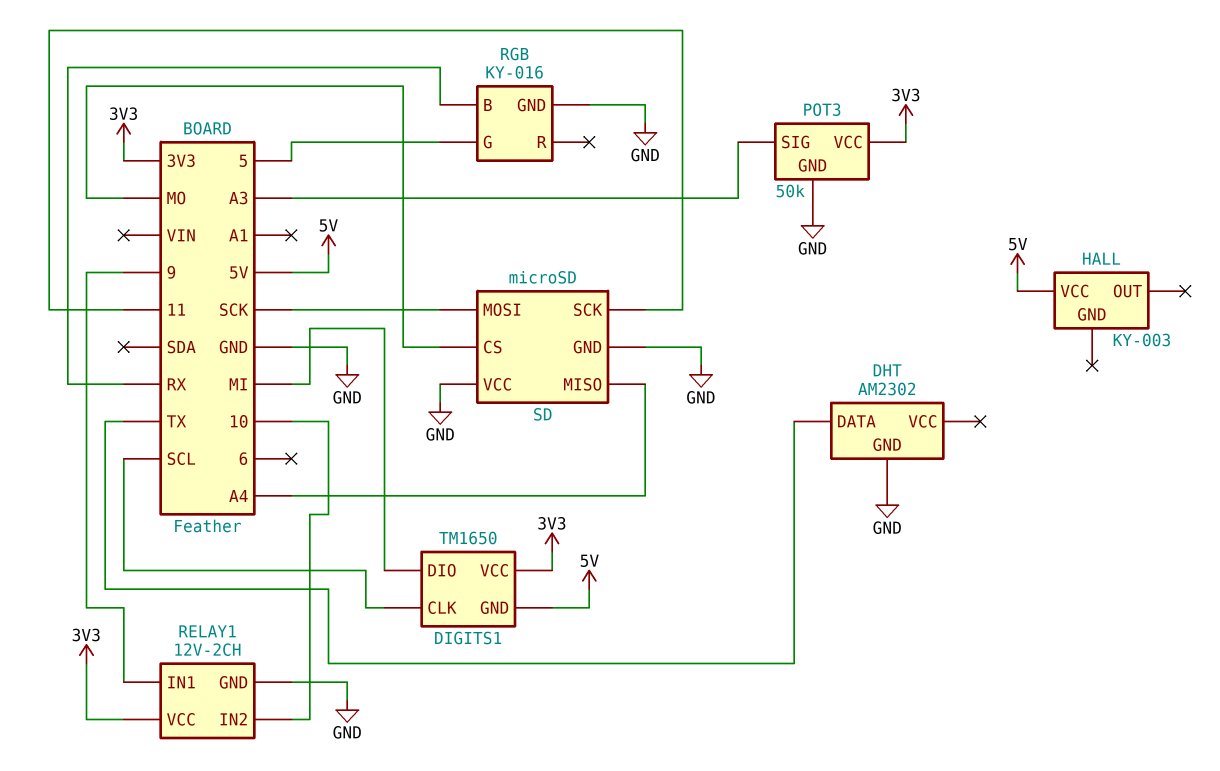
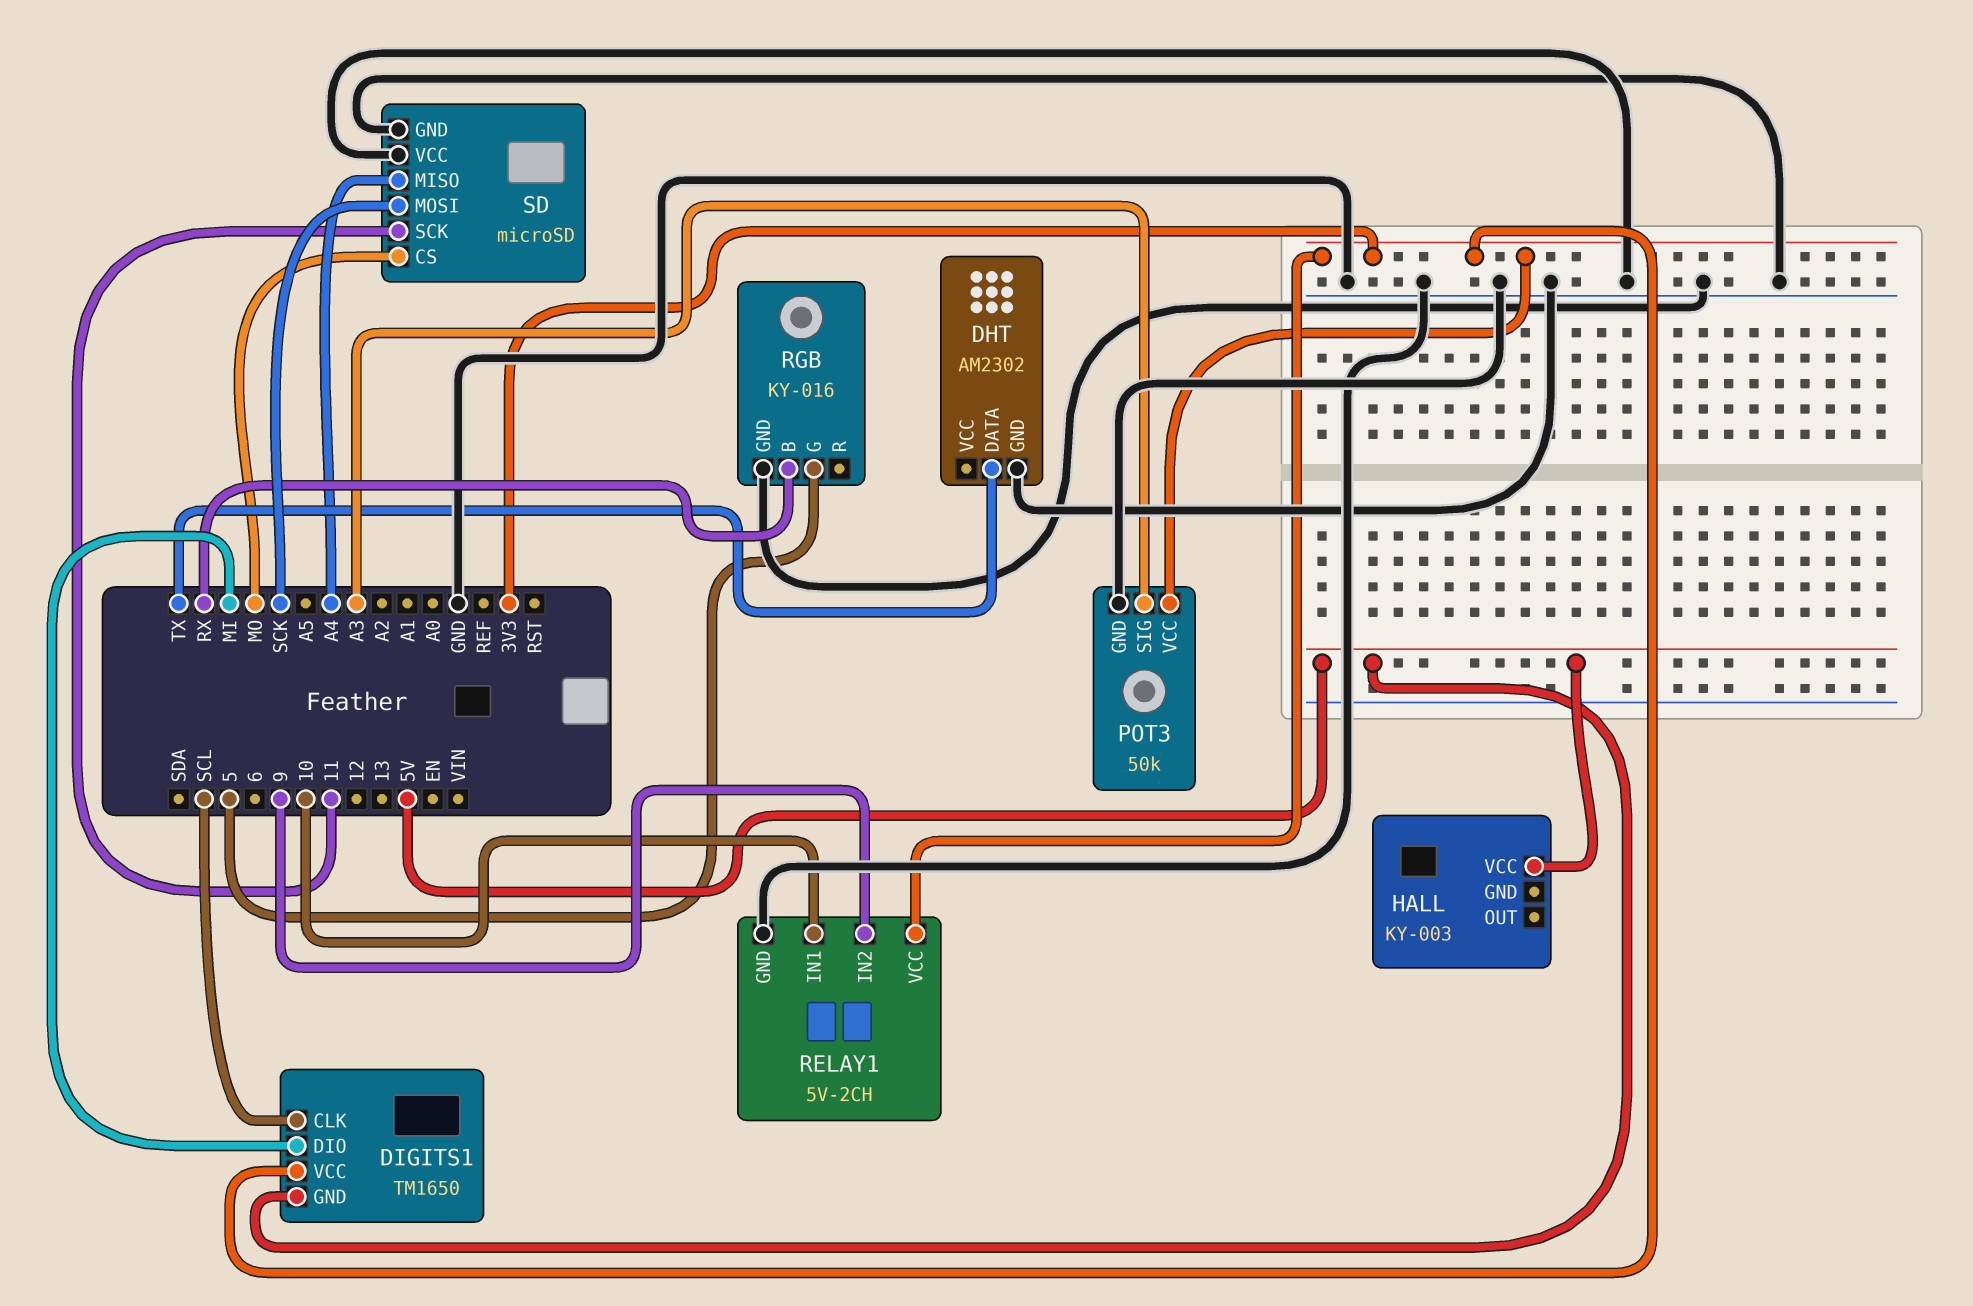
RELAY1: 12V-2CH -> 5V-2CH
RELAY1 pin IN1: 9 -> 10
RELAY1 pin IN2: 10 -> 9

